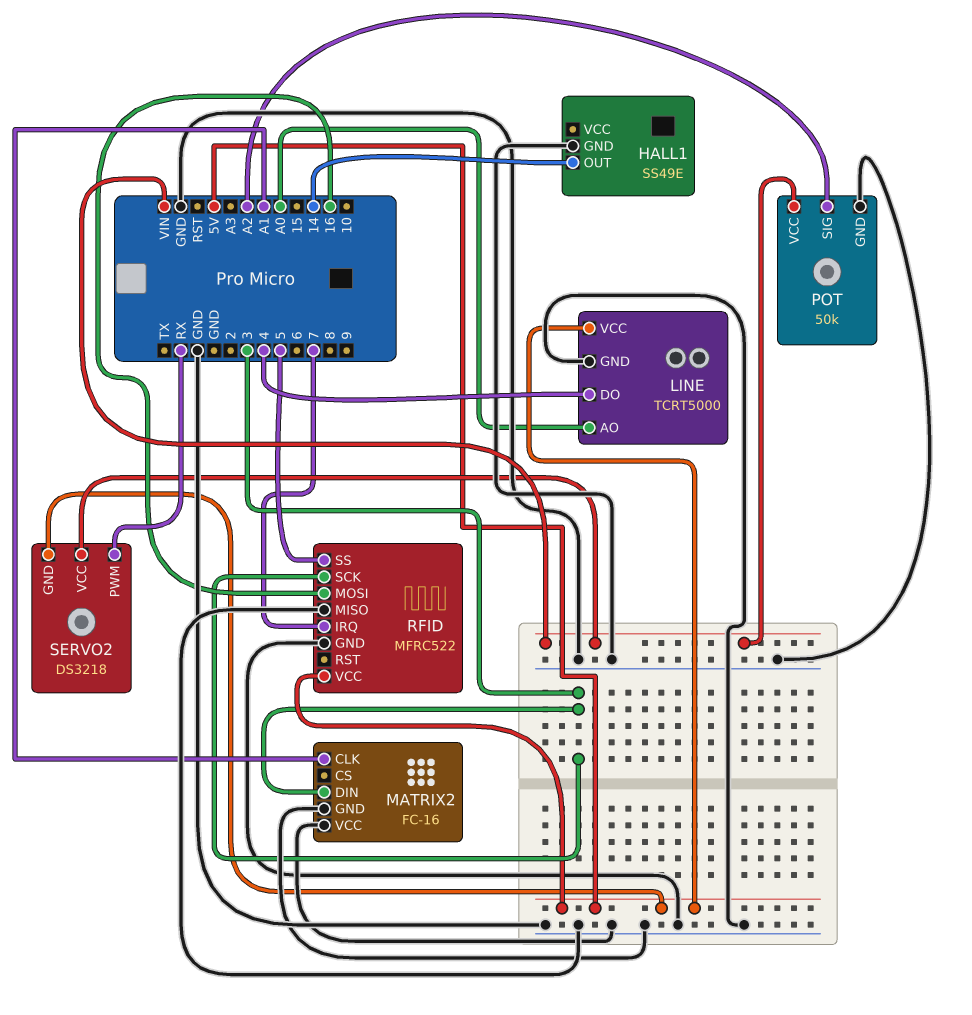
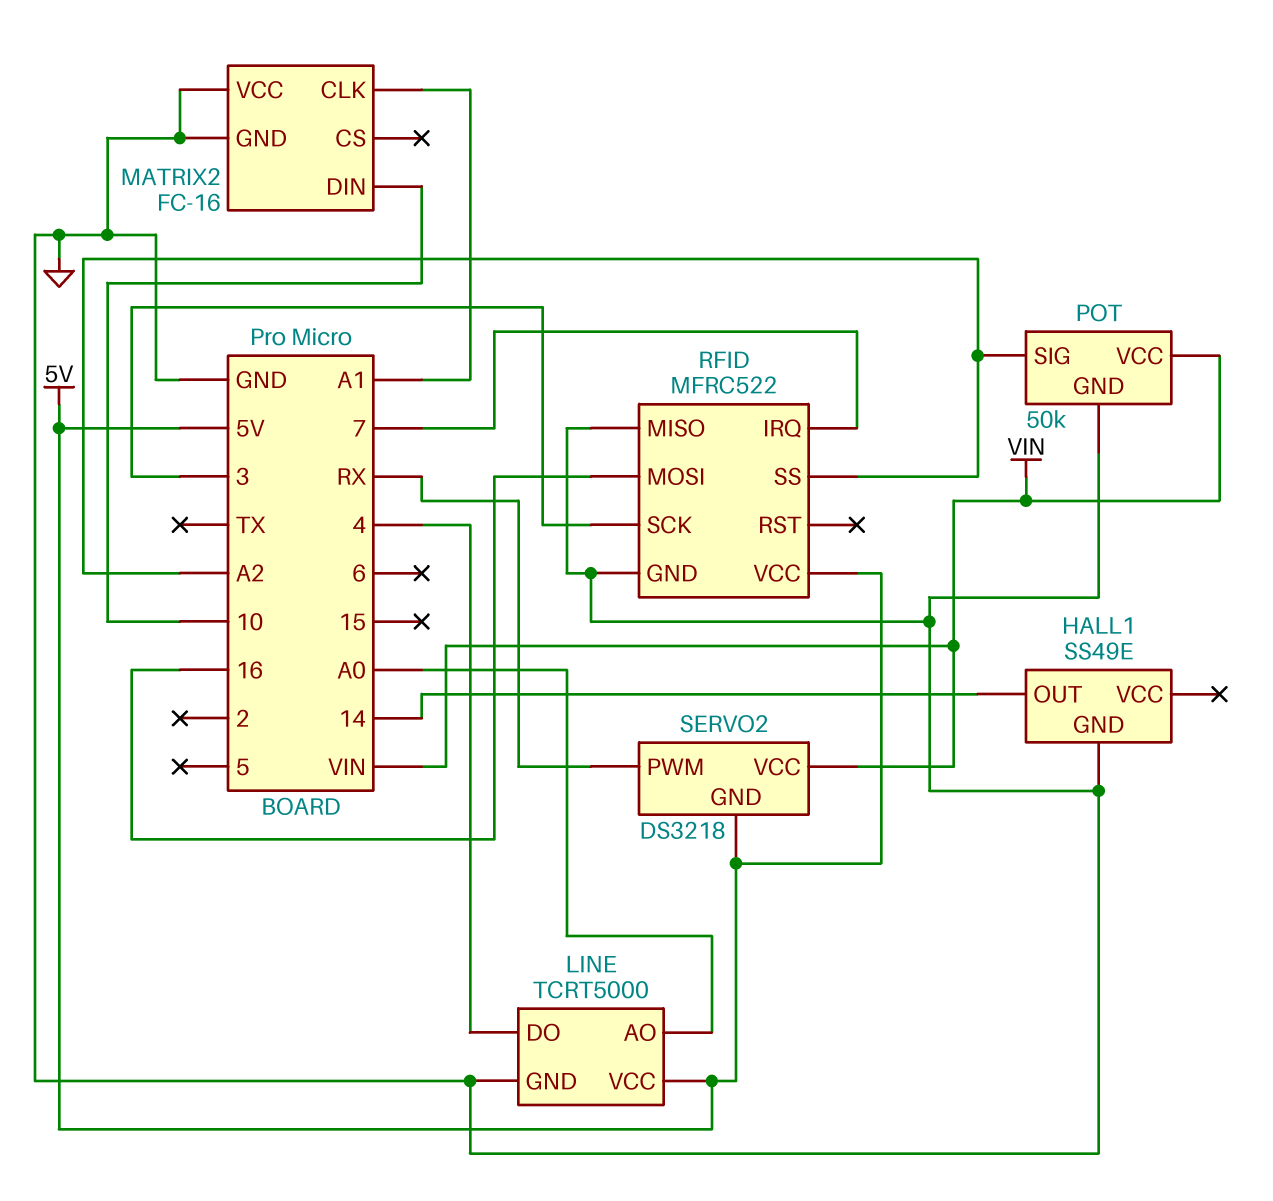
MATRIX2 pin DIN: 3 -> 10
RFID pin SS: 5 -> A2

